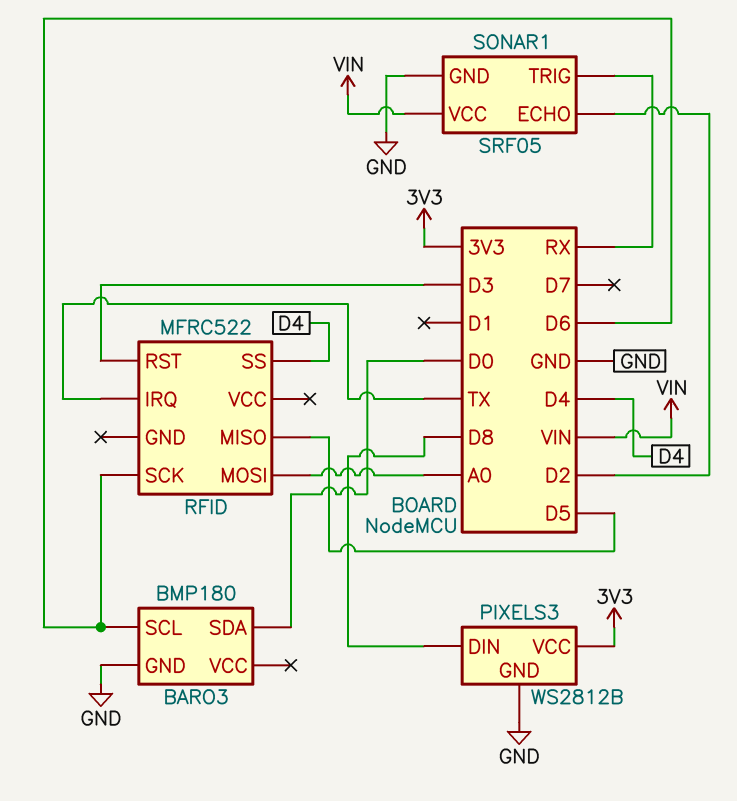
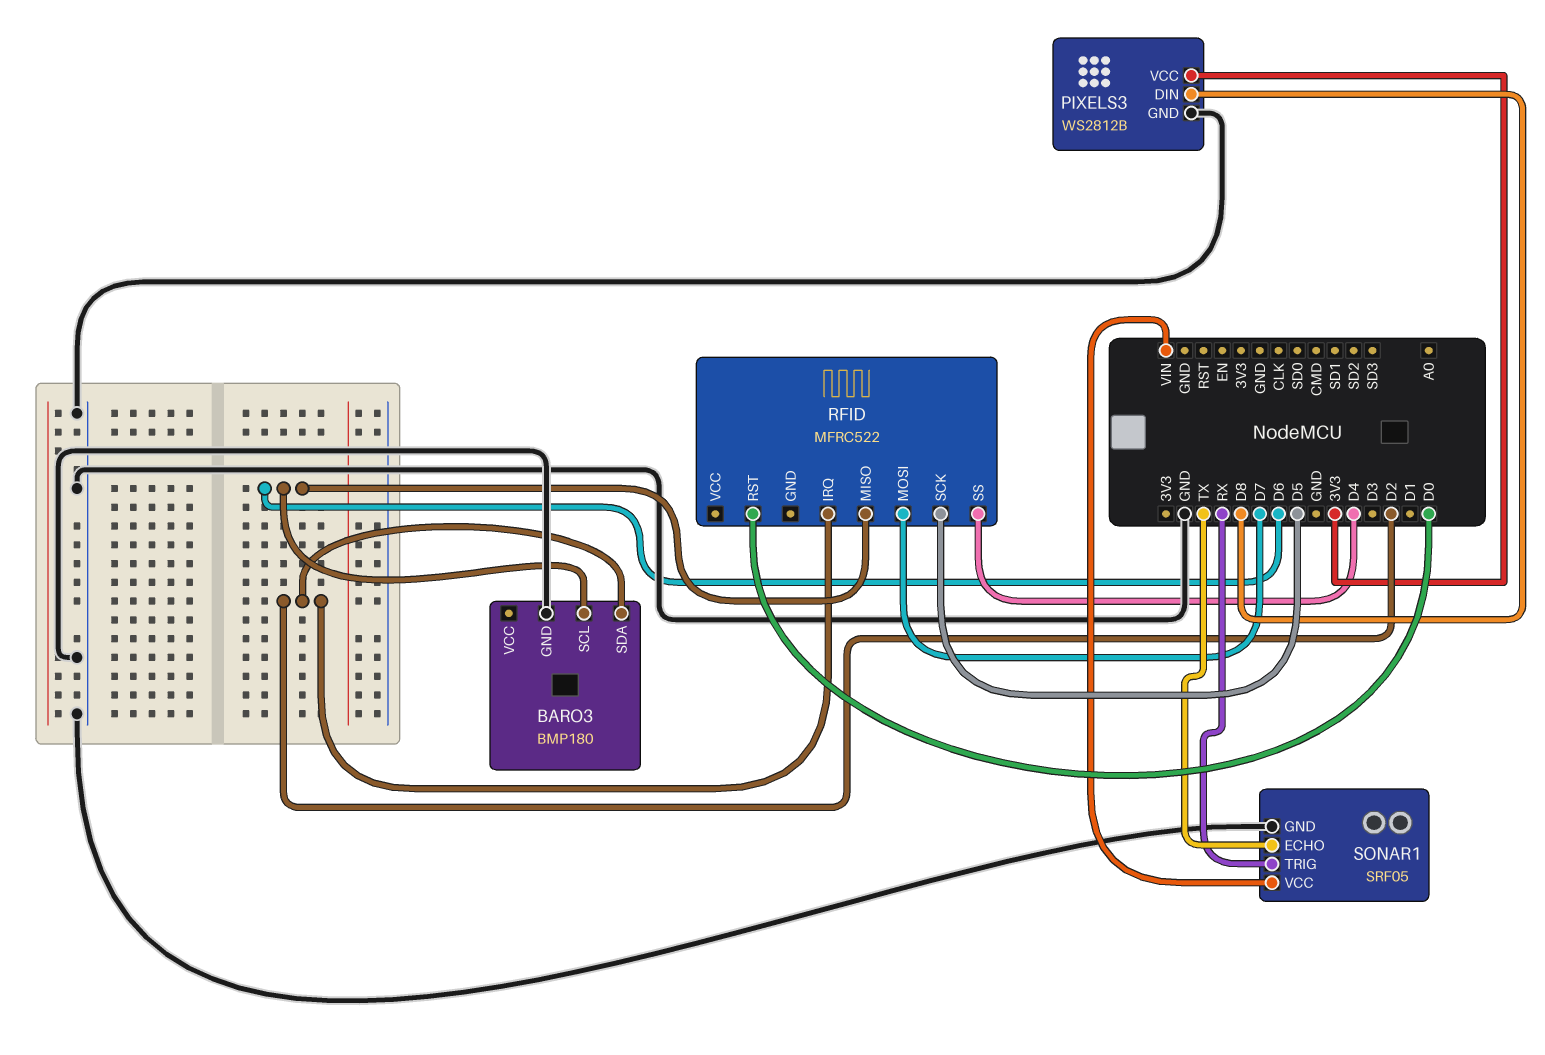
BARO3 pin SDA: D0 -> D2
RFID pin IRQ: TX -> D2
RFID pin MISO: D5 -> D6
RFID pin MOSI: A0 -> D7
RFID pin RST: D3 -> D0
RFID pin SCK: D6 -> D5
SONAR1 pin ECHO: D2 -> TX

